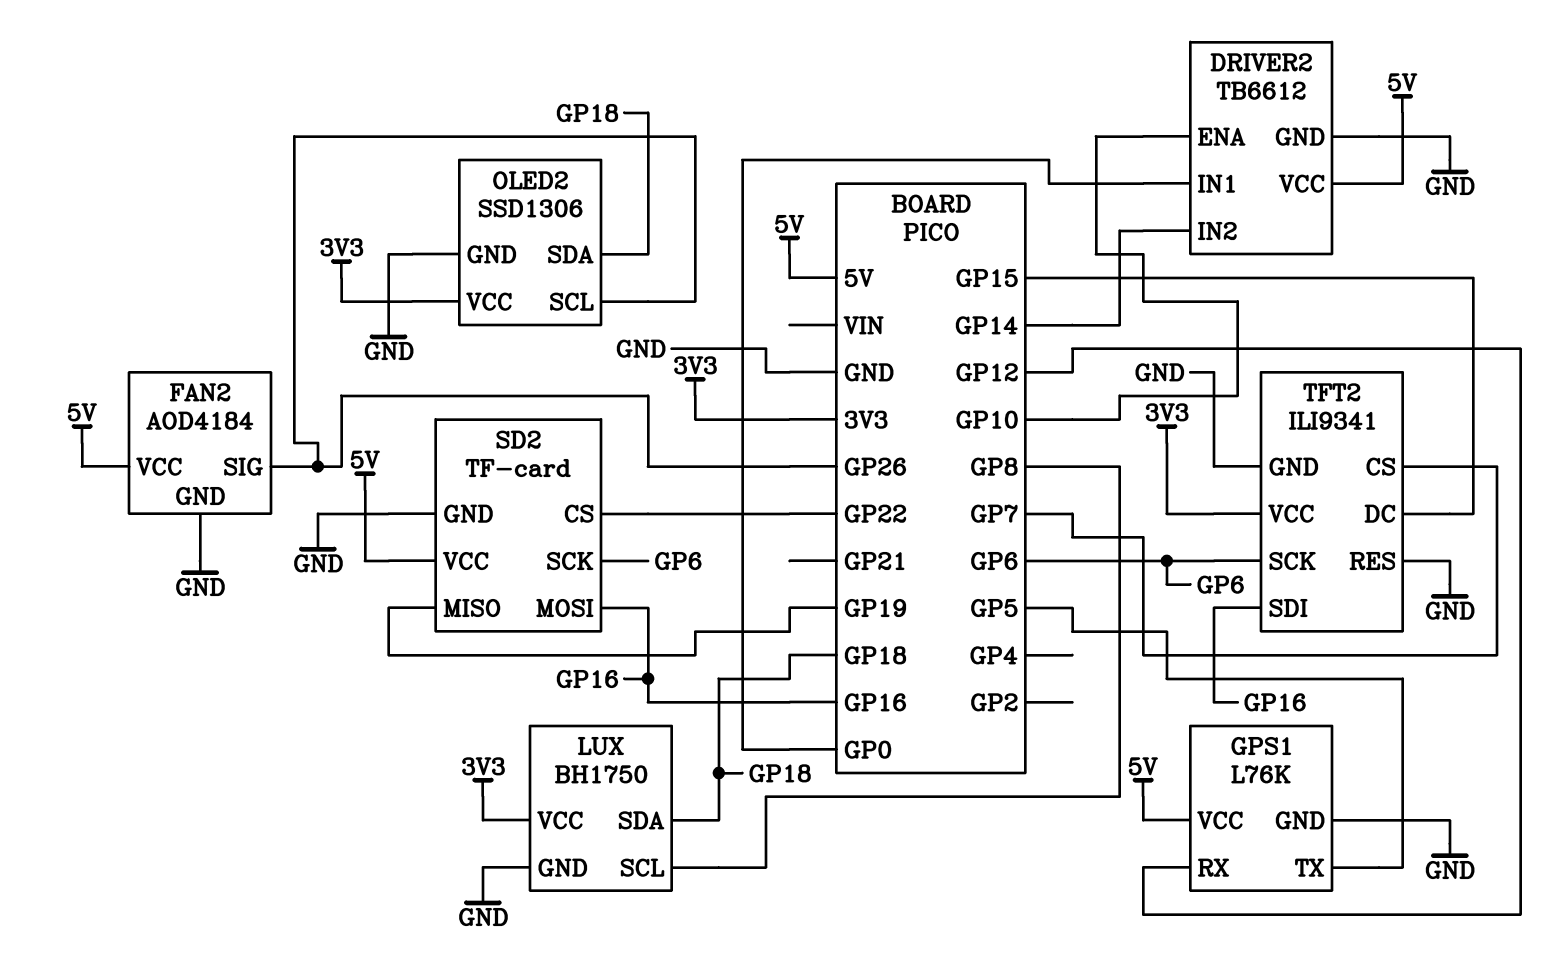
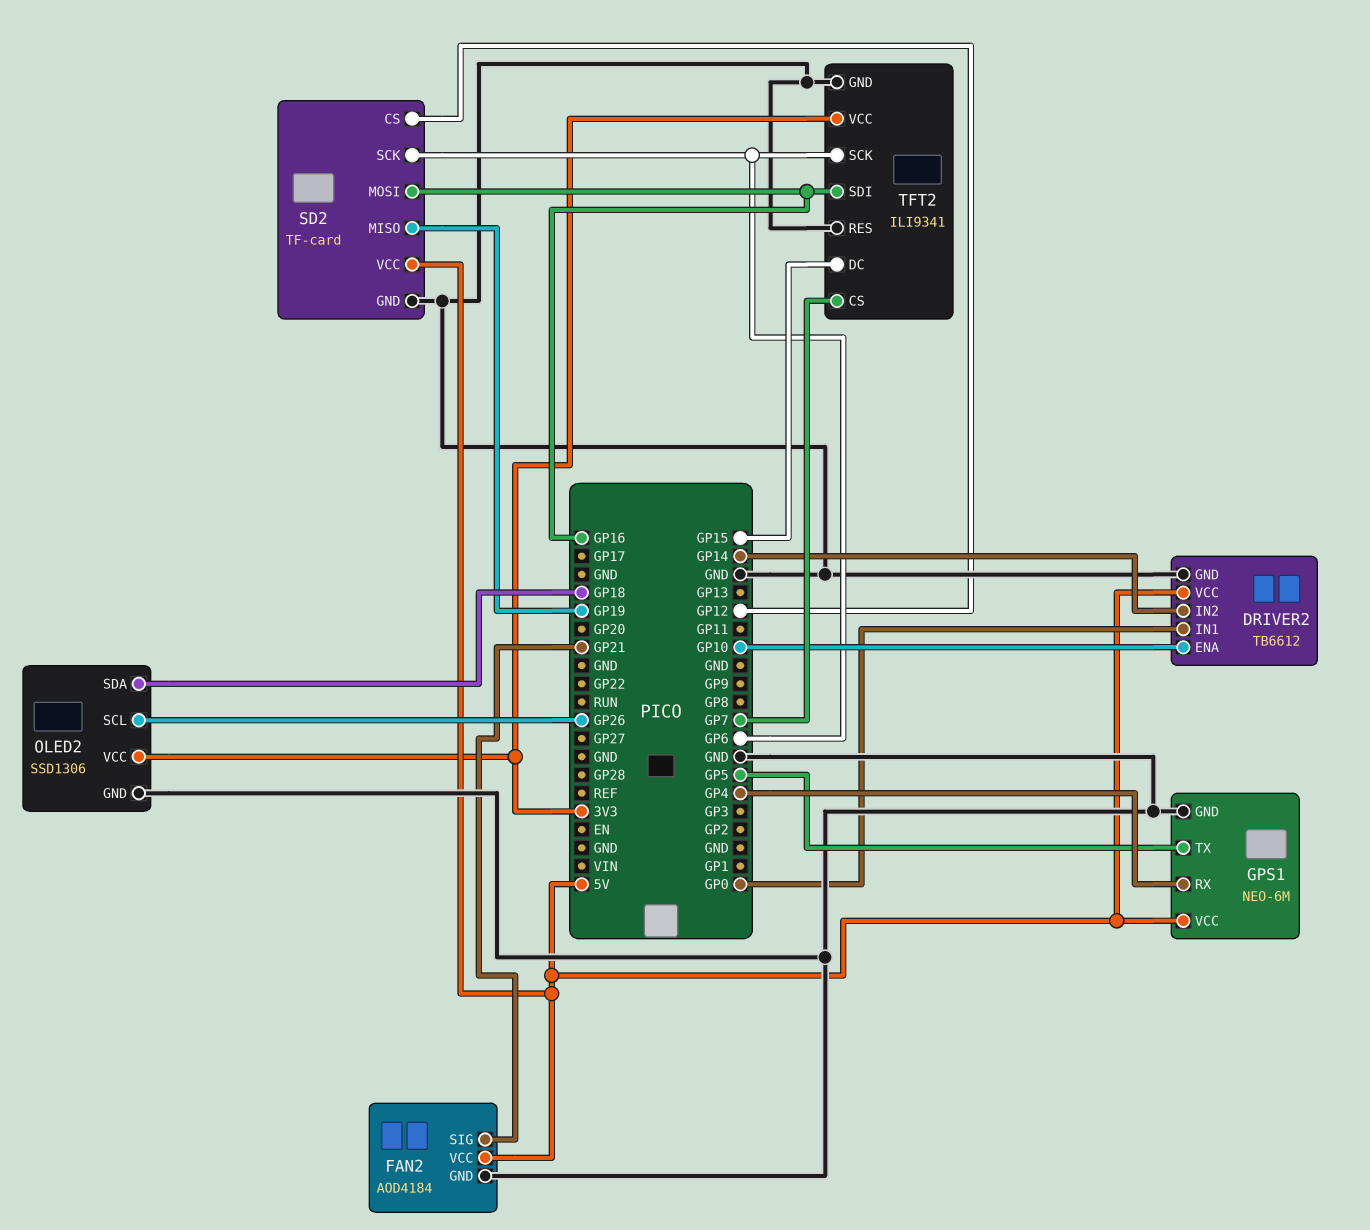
FAN2 pin SIG: GP26 -> GP21
GPS1: L76K -> NEO-6M
GPS1 pin RX: GP12 -> GP4
LUX: BH1750 -> none
LUX pin GND: GND -> none
LUX pin SCL: GP8 -> none
LUX pin SDA: GP18 -> none
LUX pin VCC: 3V3 -> none
SD2 pin CS: GP22 -> GP12

